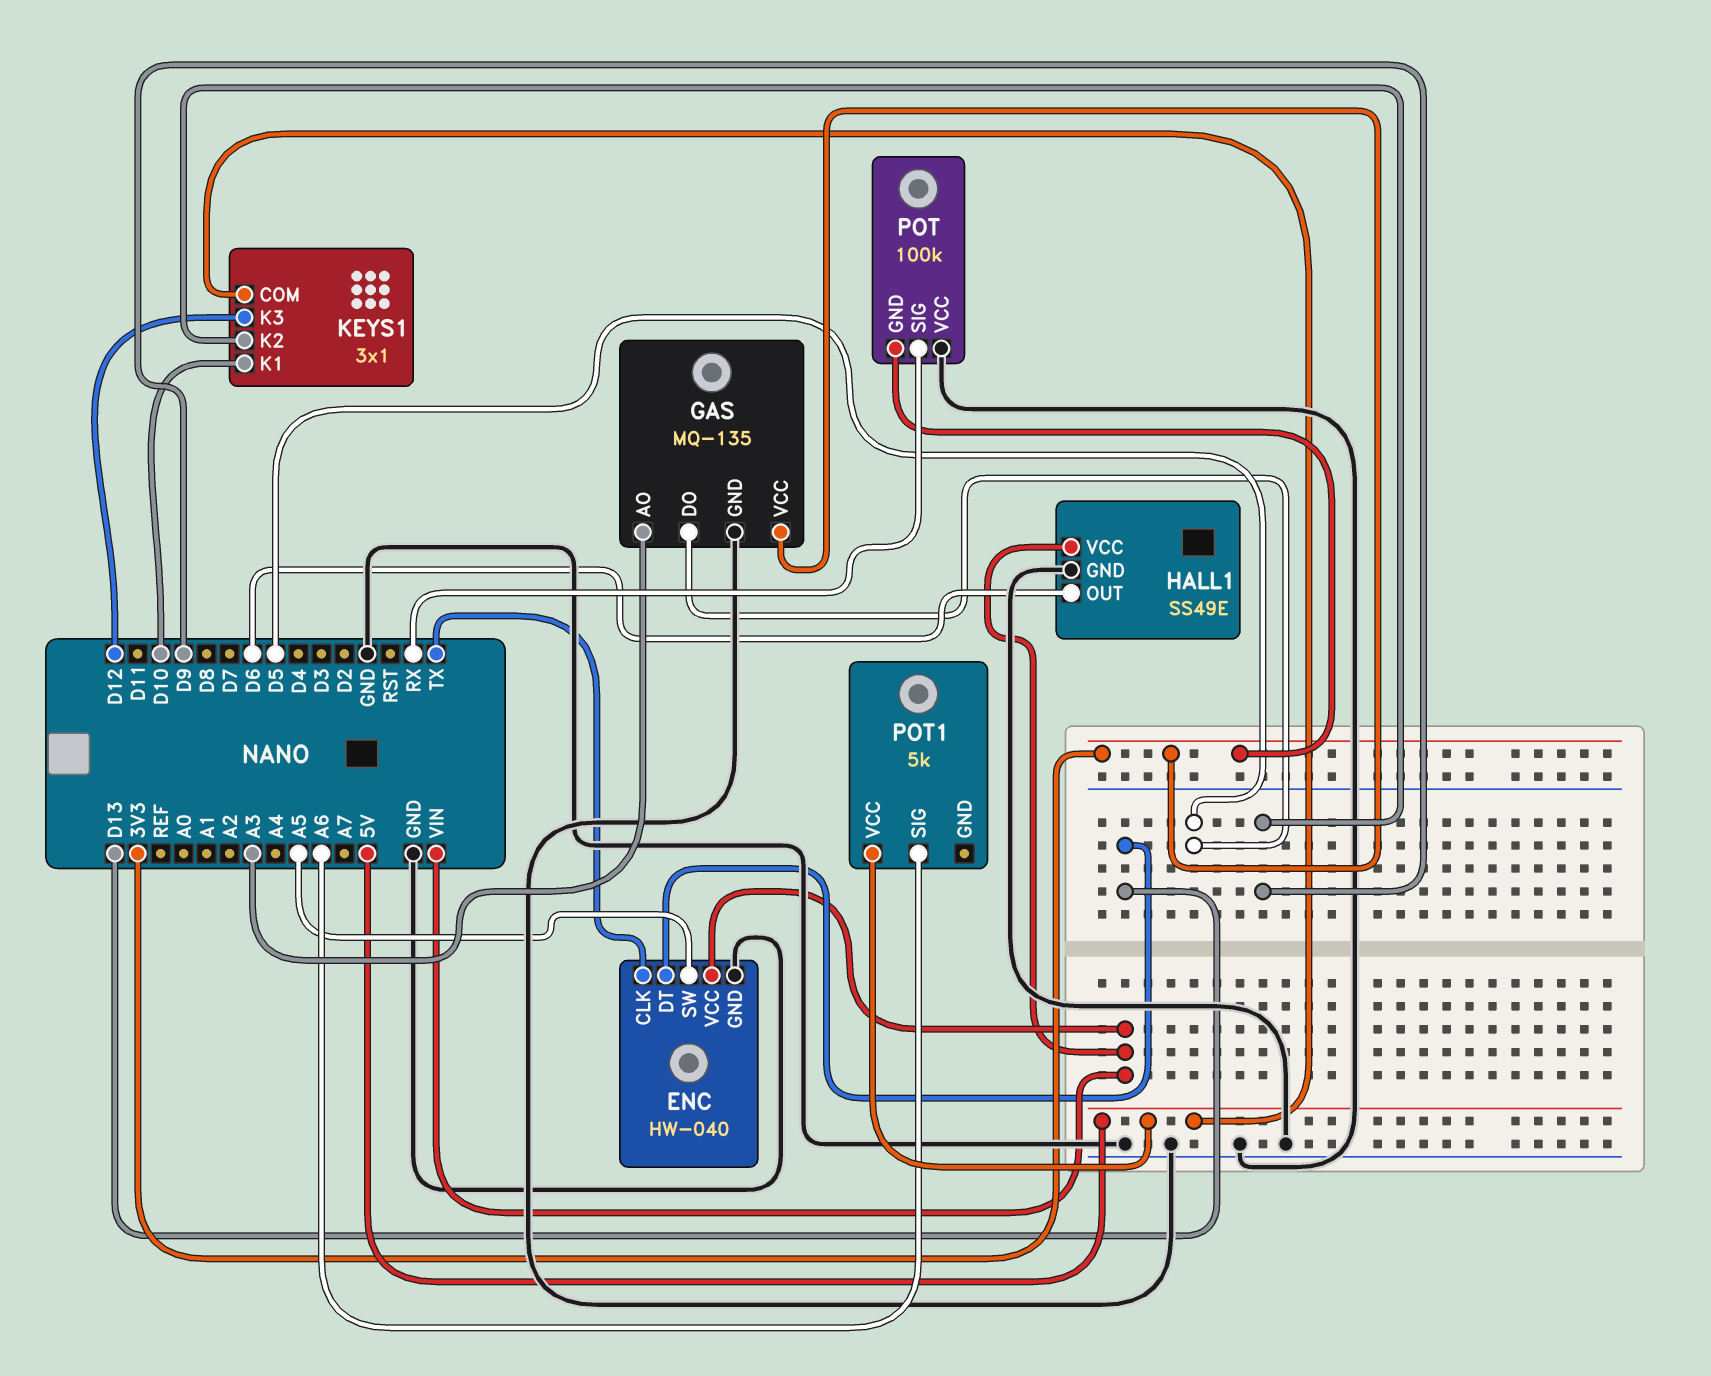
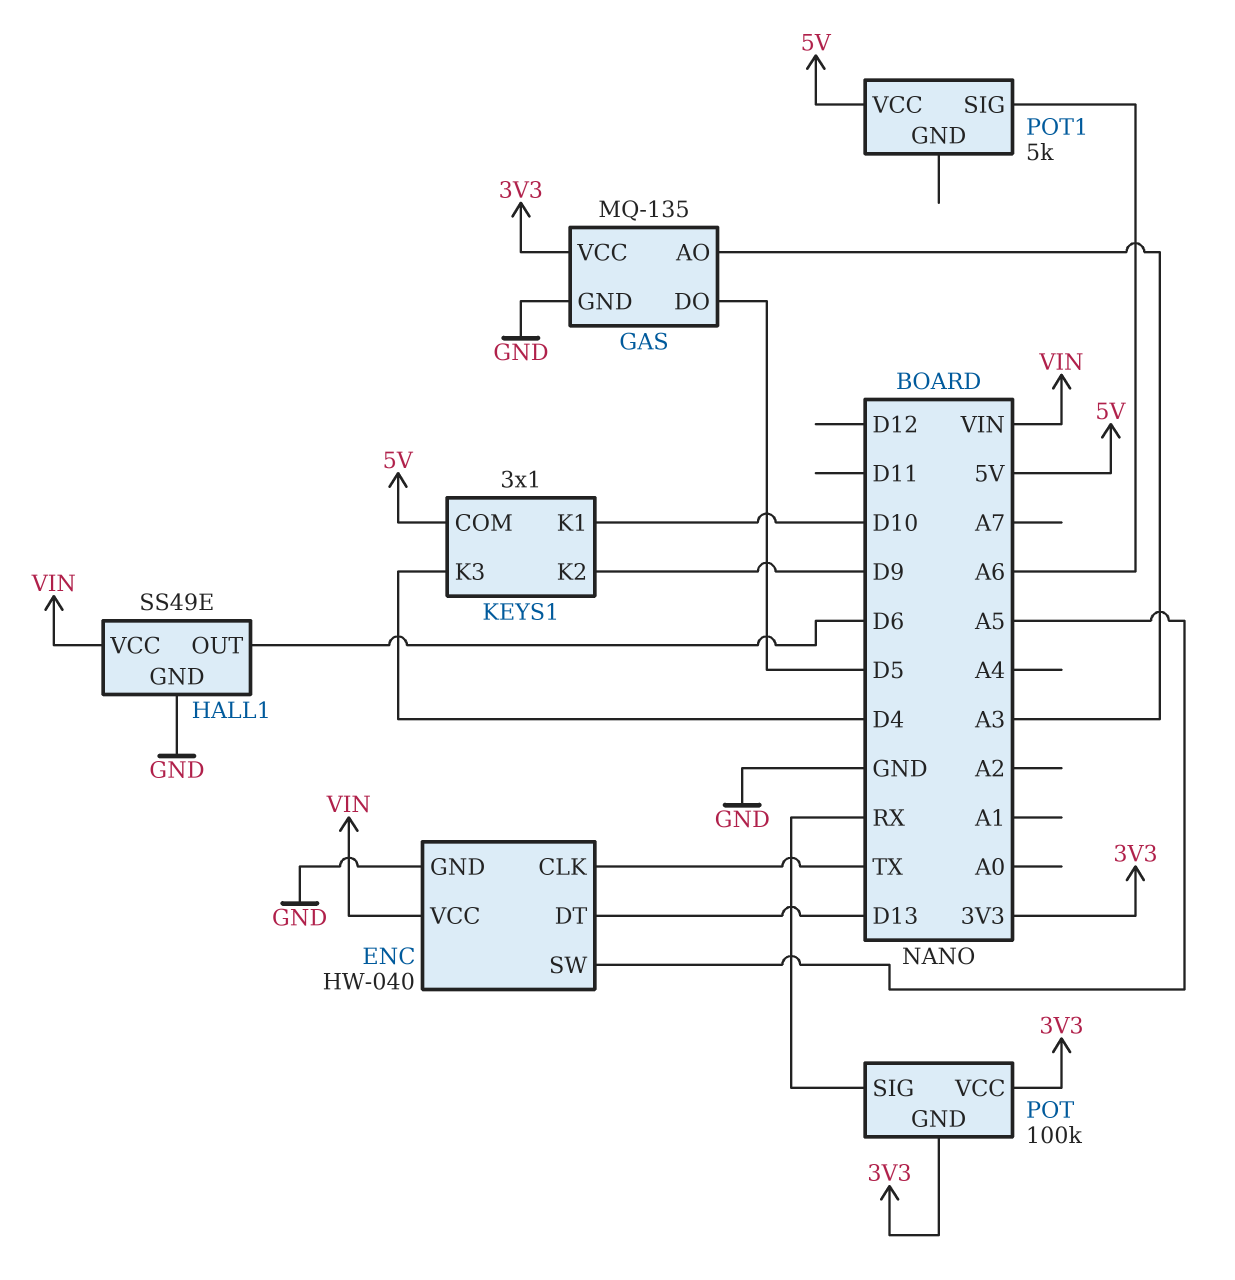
KEYS1 pin K3: D12 -> D4
POT pin VCC: GND -> 3V3

